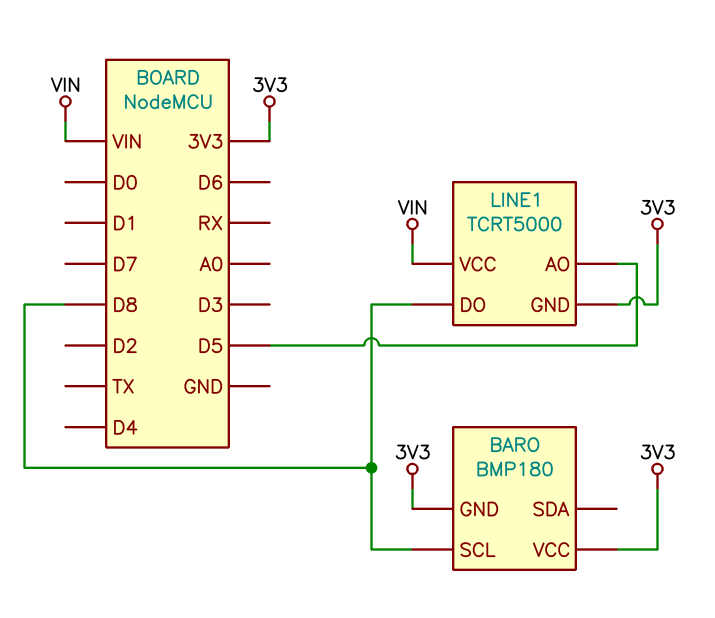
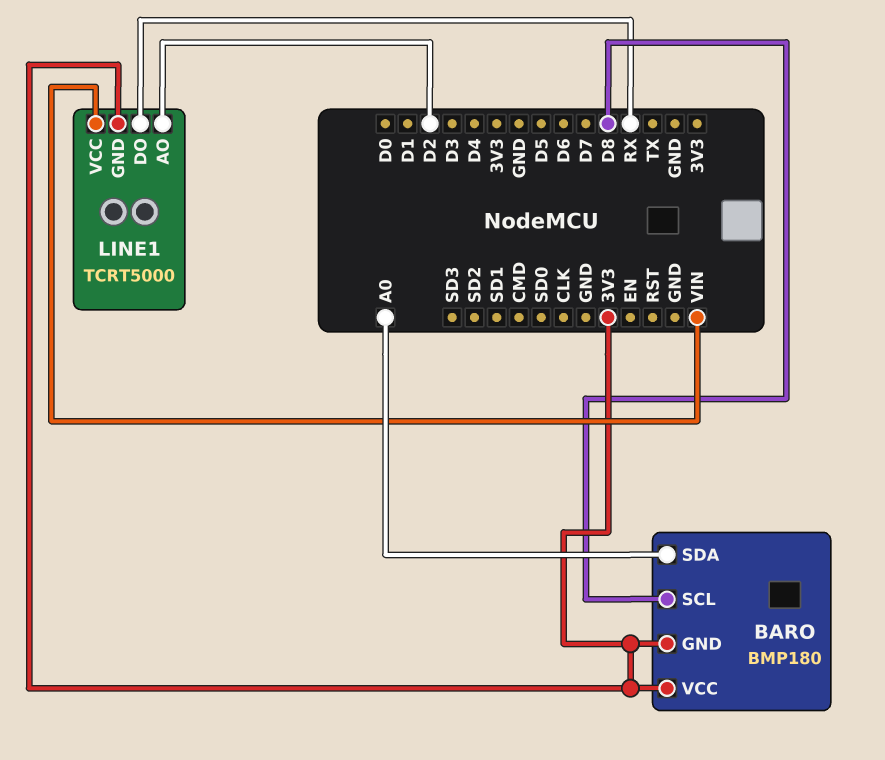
BARO pin SDA: none -> A0
LINE1 pin AO: D5 -> D2
LINE1 pin DO: D8 -> RX

